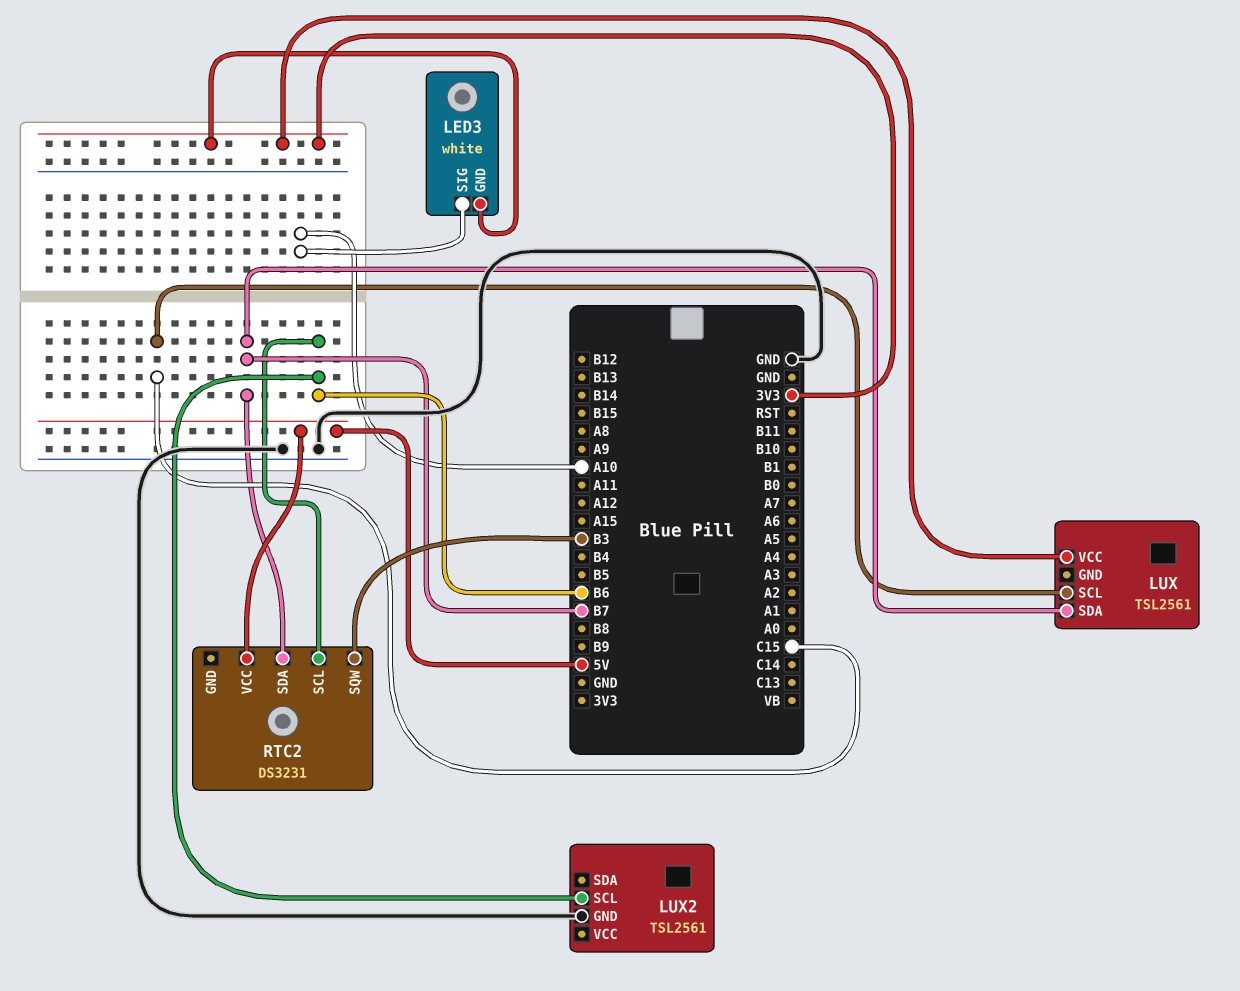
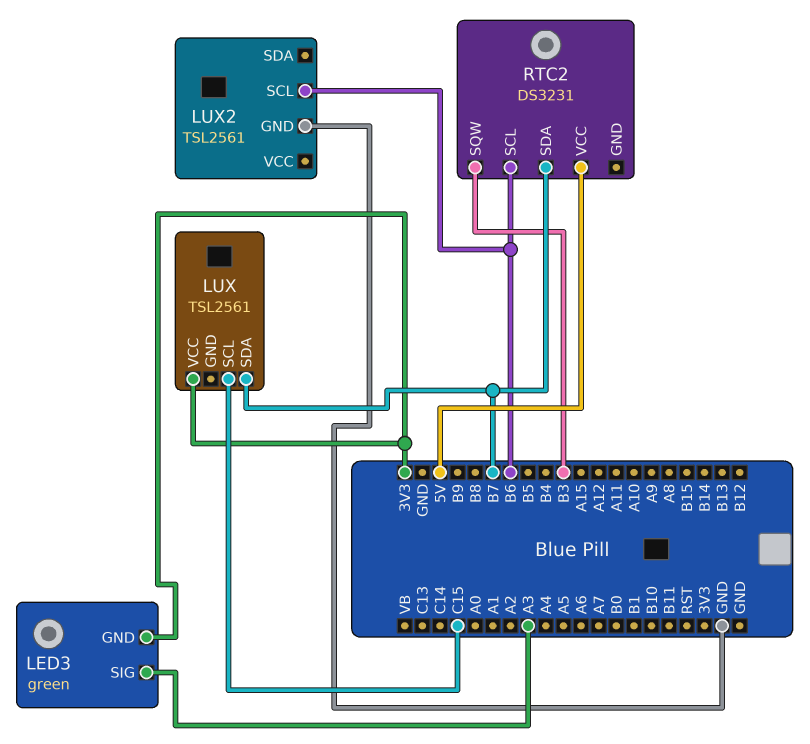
LED3: white -> green
LED3 pin SIG: A10 -> A3

